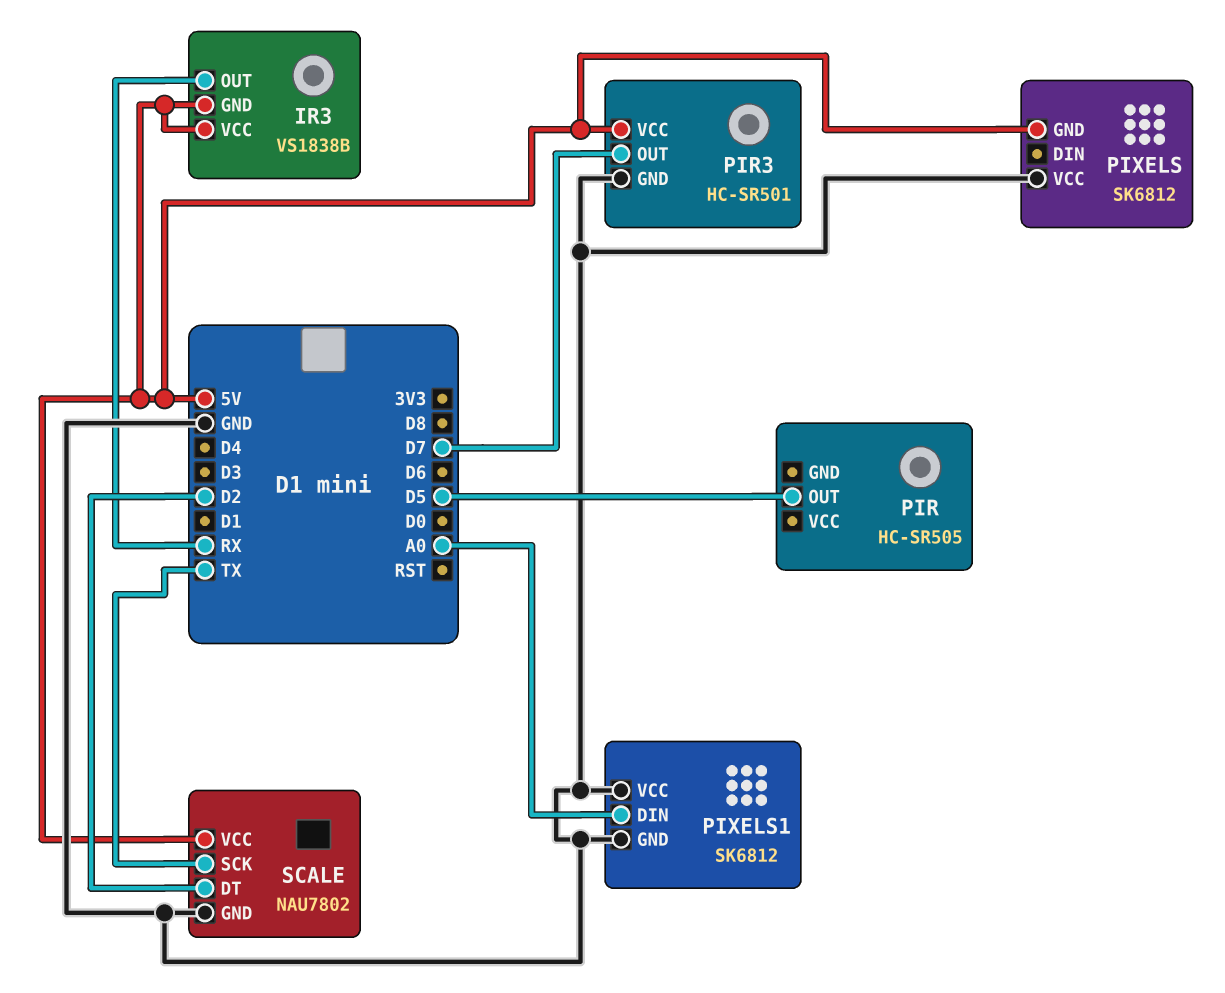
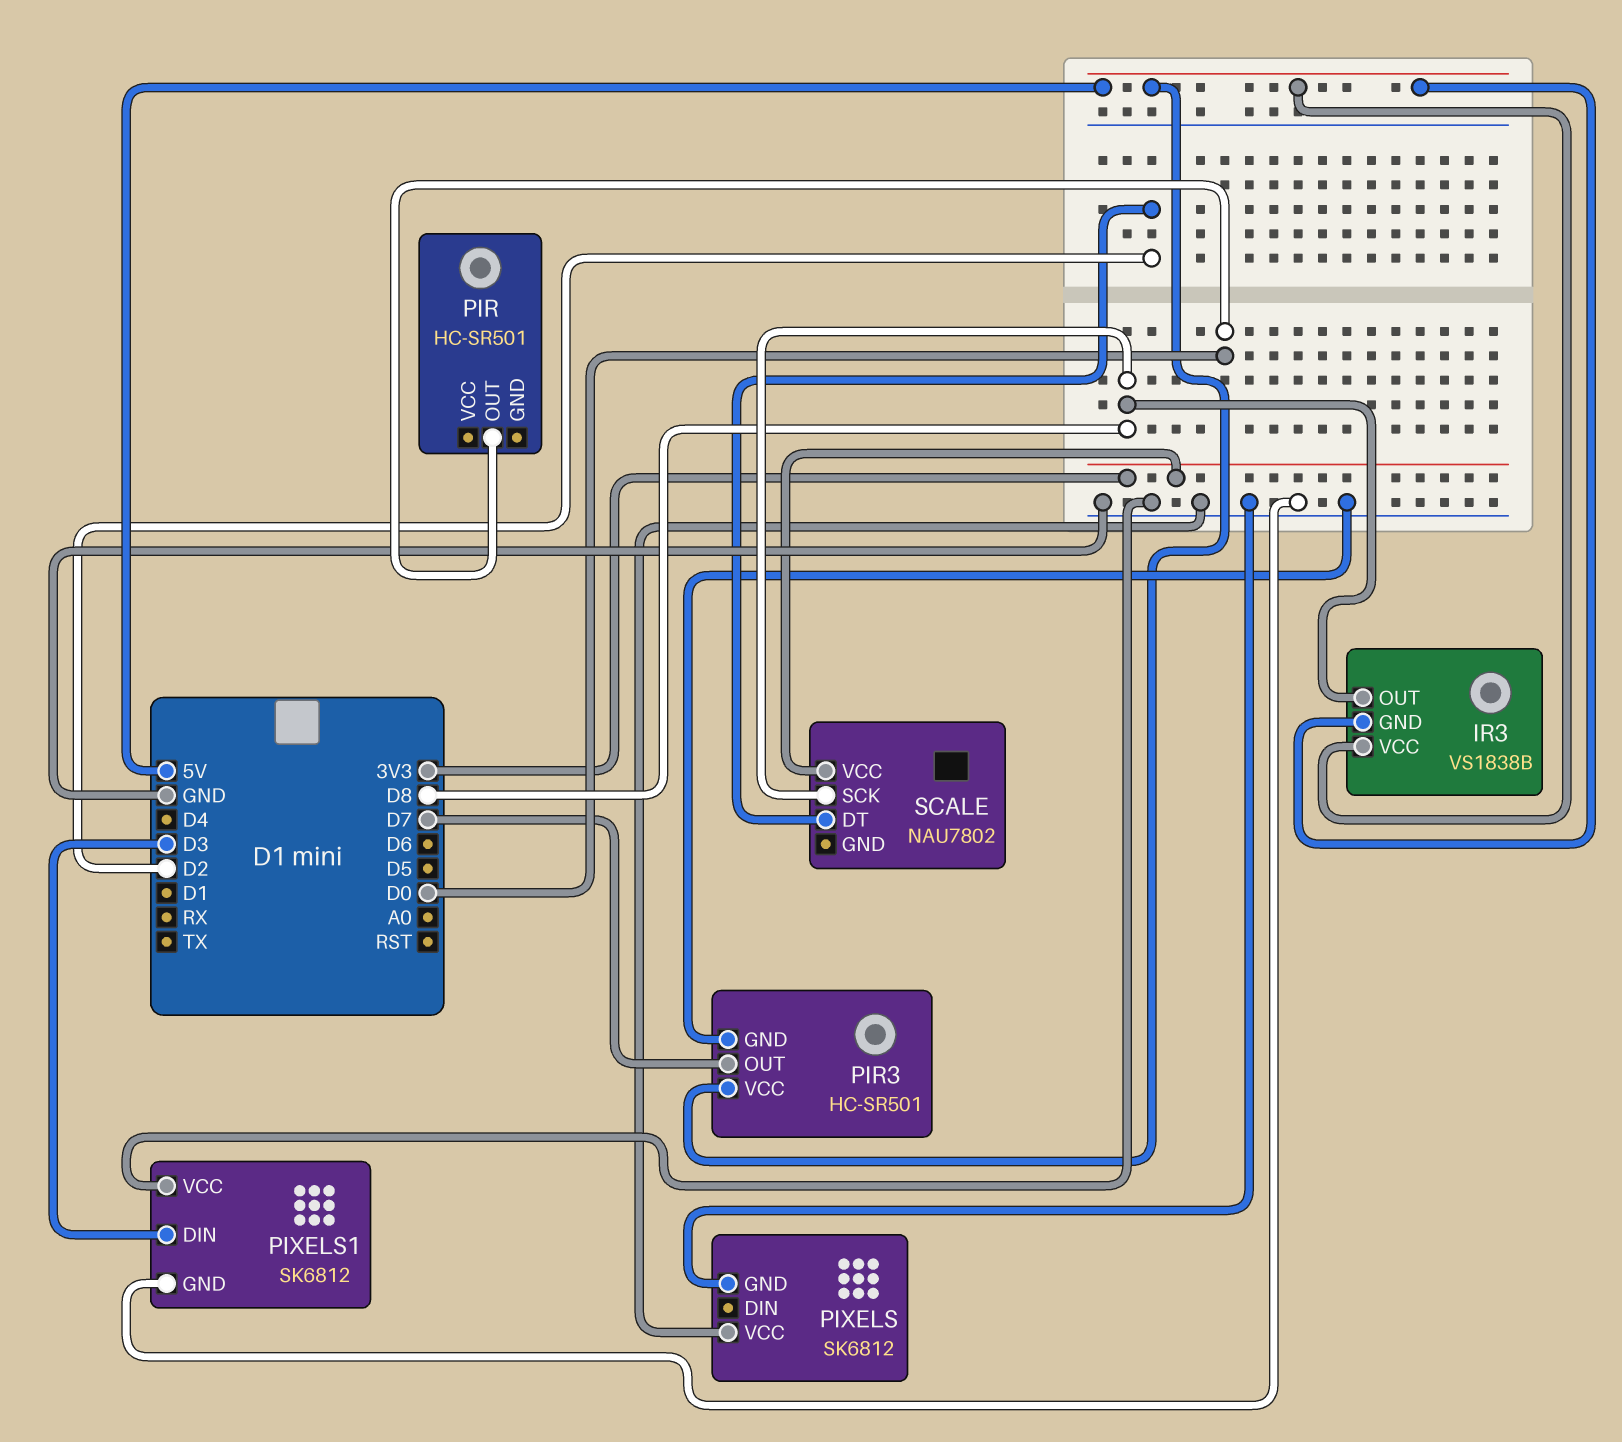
IR3 pin OUT: RX -> D8
PIR: HC-SR505 -> HC-SR501
PIR pin OUT: D5 -> D0
PIXELS pin GND: 5V -> GND
PIXELS1 pin DIN: A0 -> D3
SCALE pin GND: GND -> none
SCALE pin SCK: TX -> D8
SCALE pin VCC: 5V -> 3V3

